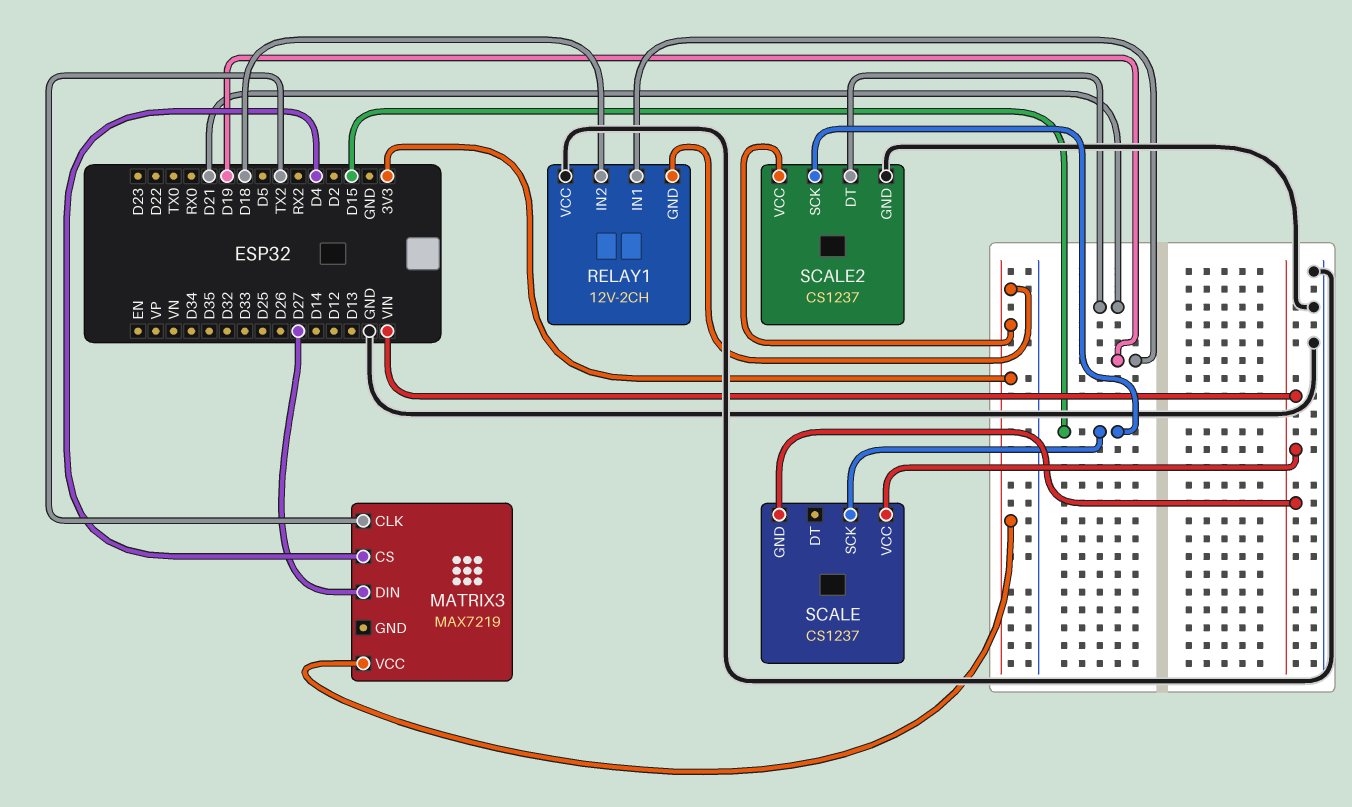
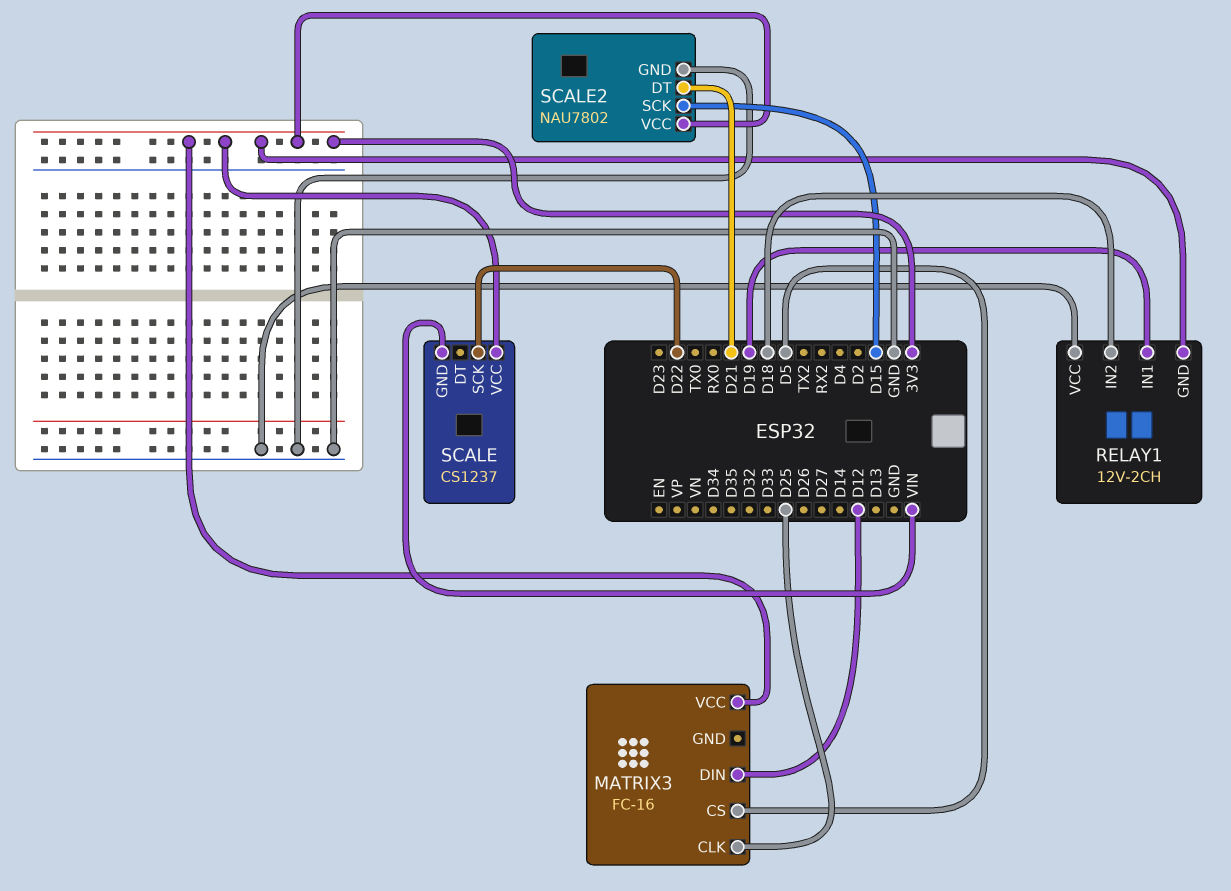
MATRIX3: MAX7219 -> FC-16
MATRIX3 pin CLK: TX2 -> D25
MATRIX3 pin CS: D4 -> D5
MATRIX3 pin DIN: D27 -> D12
SCALE pin SCK: D15 -> D22
SCALE pin VCC: VIN -> 3V3
SCALE2: CS1237 -> NAU7802

